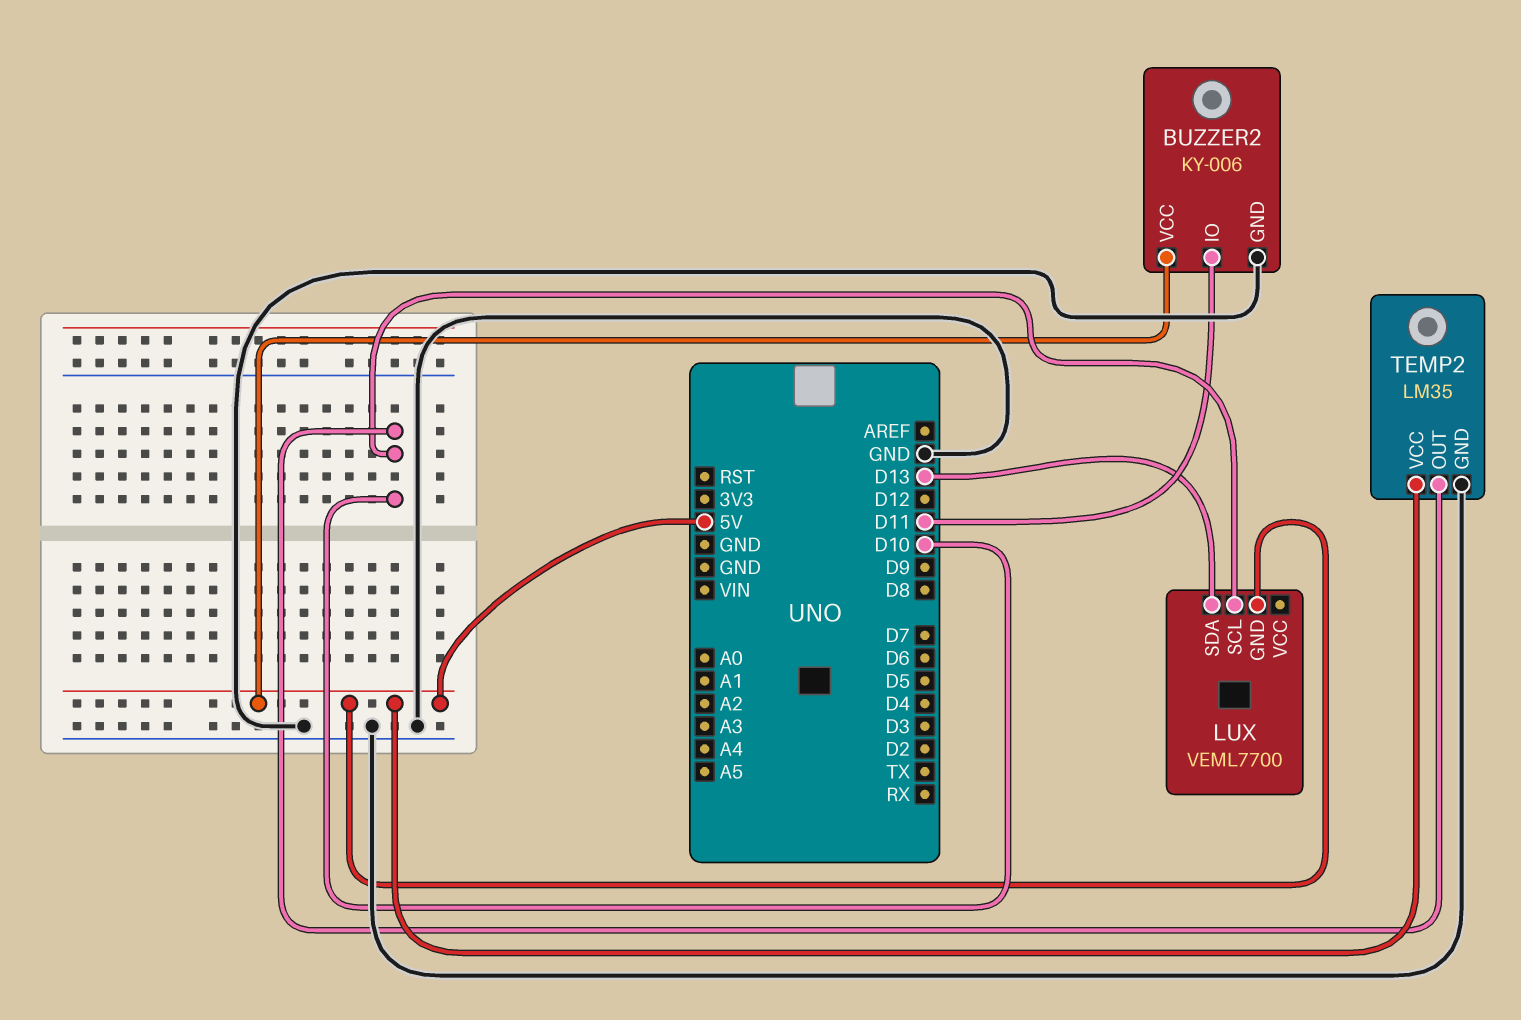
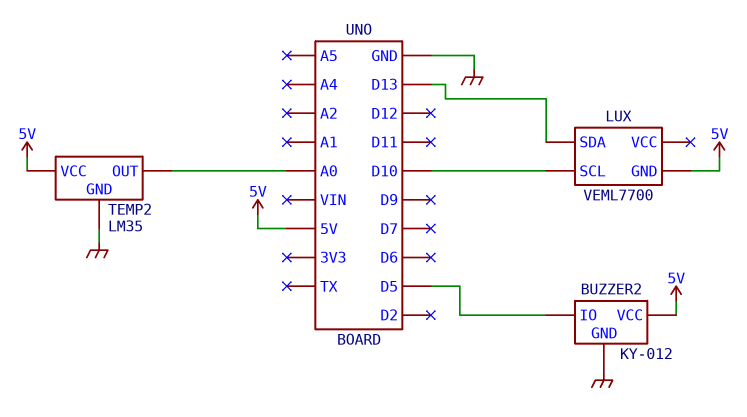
BUZZER2: KY-006 -> KY-012
BUZZER2 pin IO: D11 -> D5
TEMP2 pin OUT: D10 -> A0

